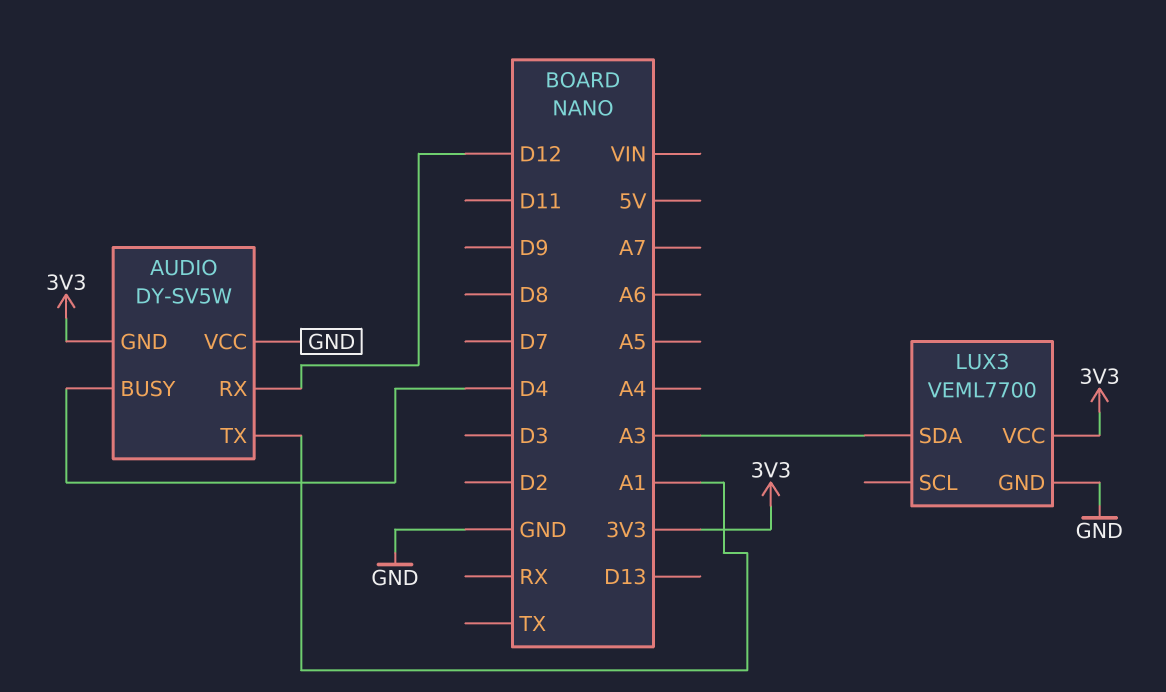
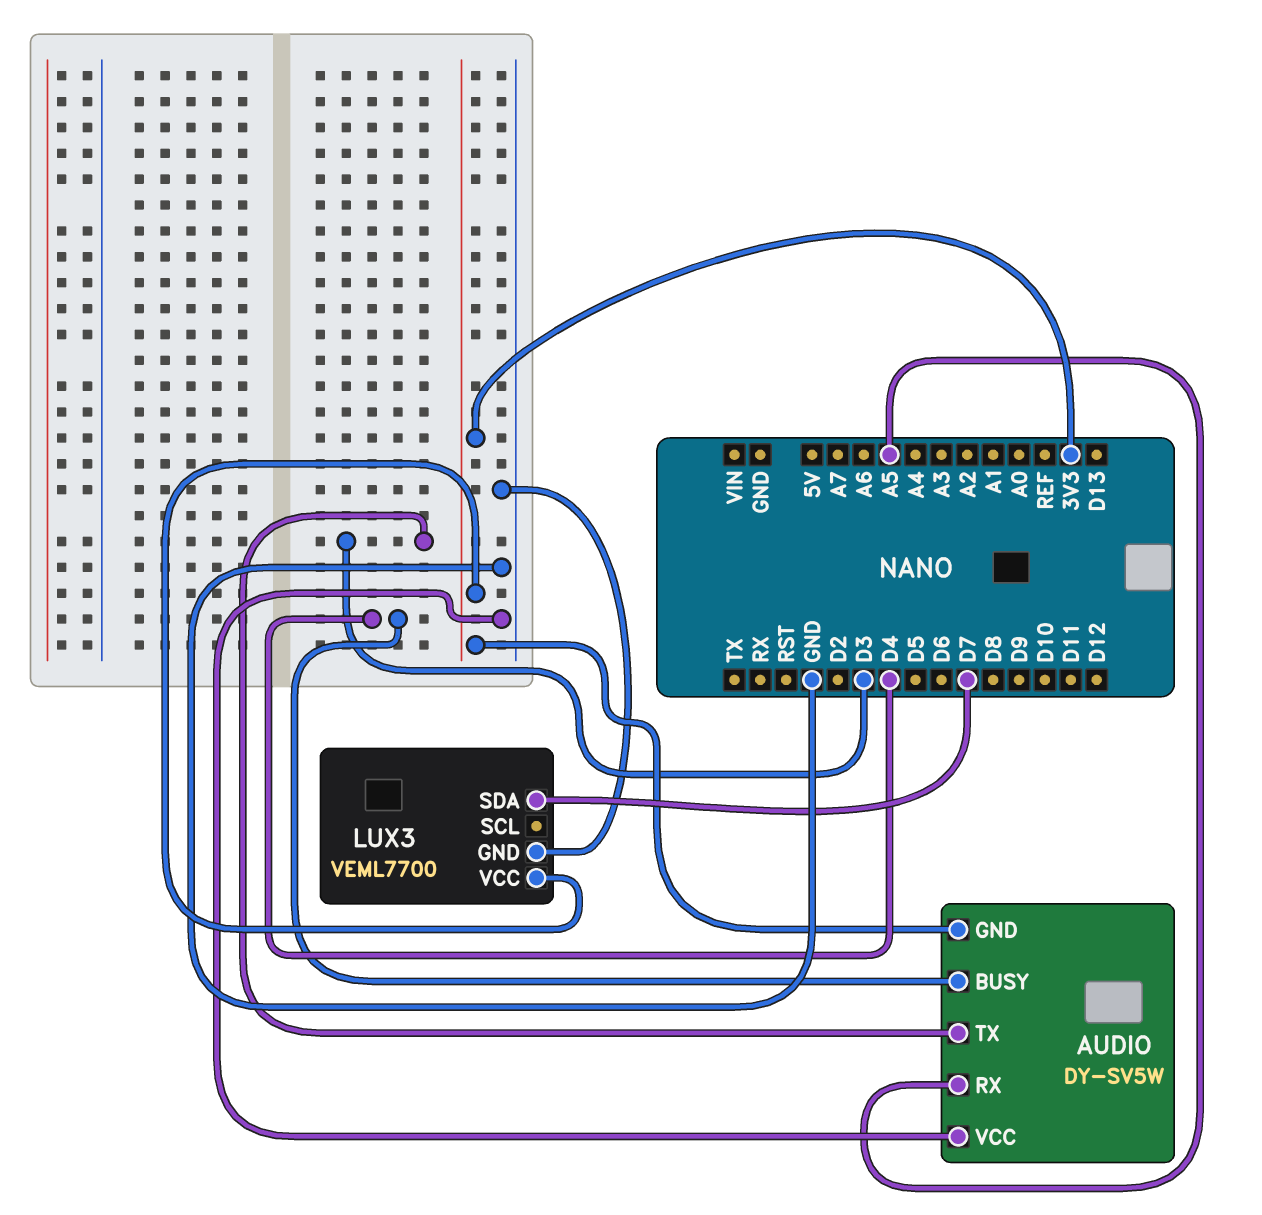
AUDIO pin RX: D12 -> A5
AUDIO pin TX: A1 -> D3
LUX3 pin SDA: A3 -> D7

